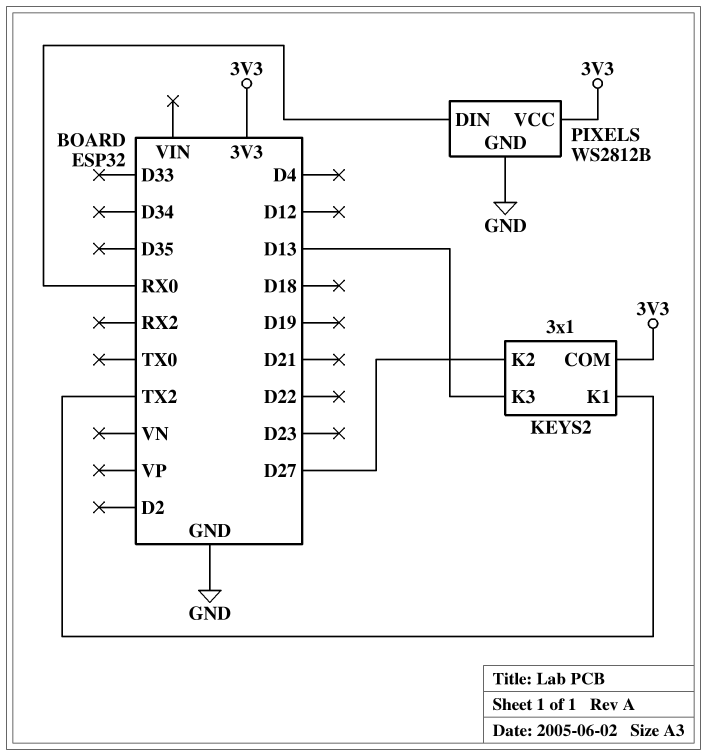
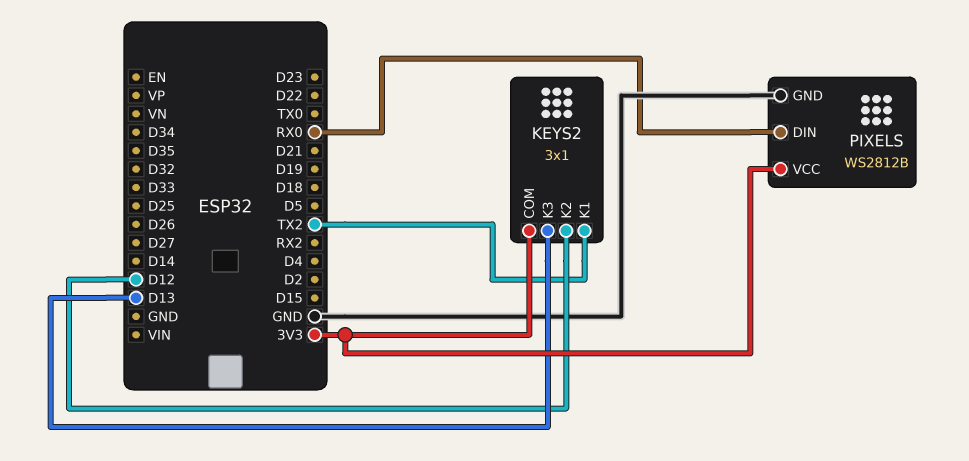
KEYS2 pin K2: D27 -> D12

